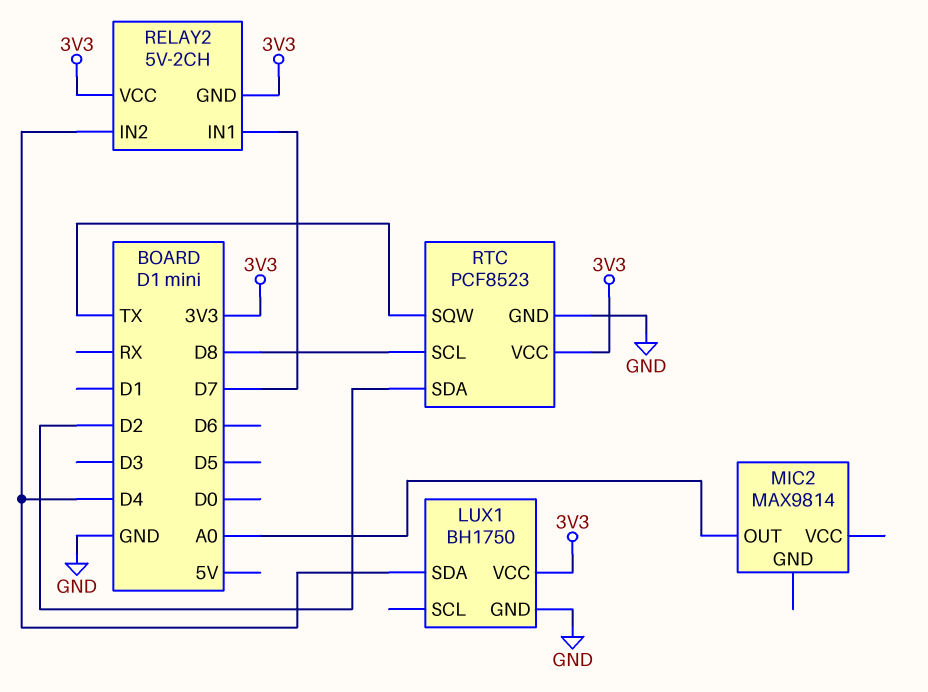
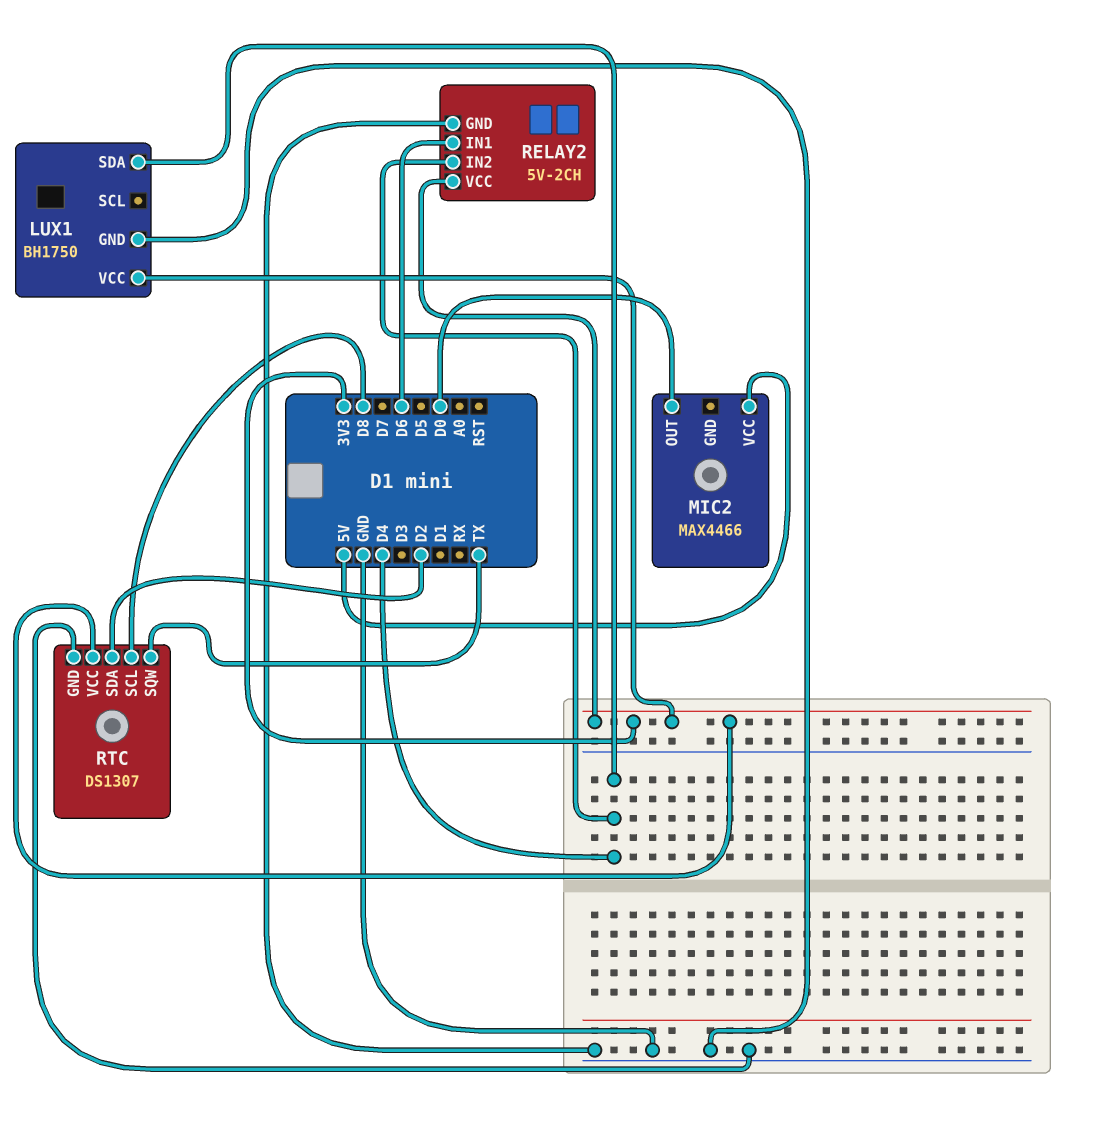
MIC2: MAX9814 -> MAX4466
MIC2 pin OUT: A0 -> D0
MIC2 pin VCC: none -> 5V
RELAY2 pin GND: 3V3 -> GND
RELAY2 pin IN1: D7 -> D6
RTC: PCF8523 -> DS1307

